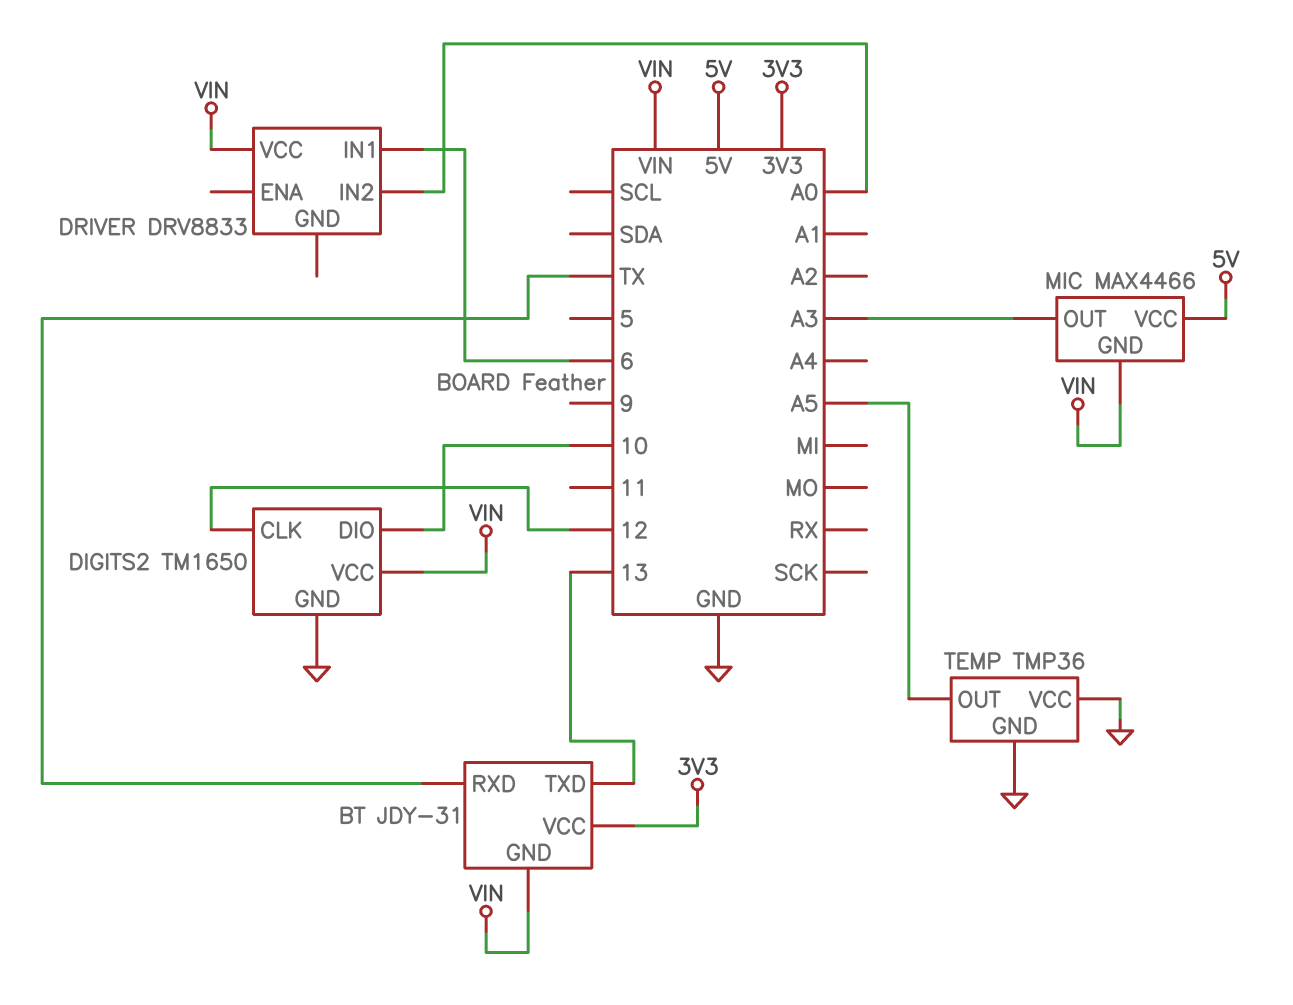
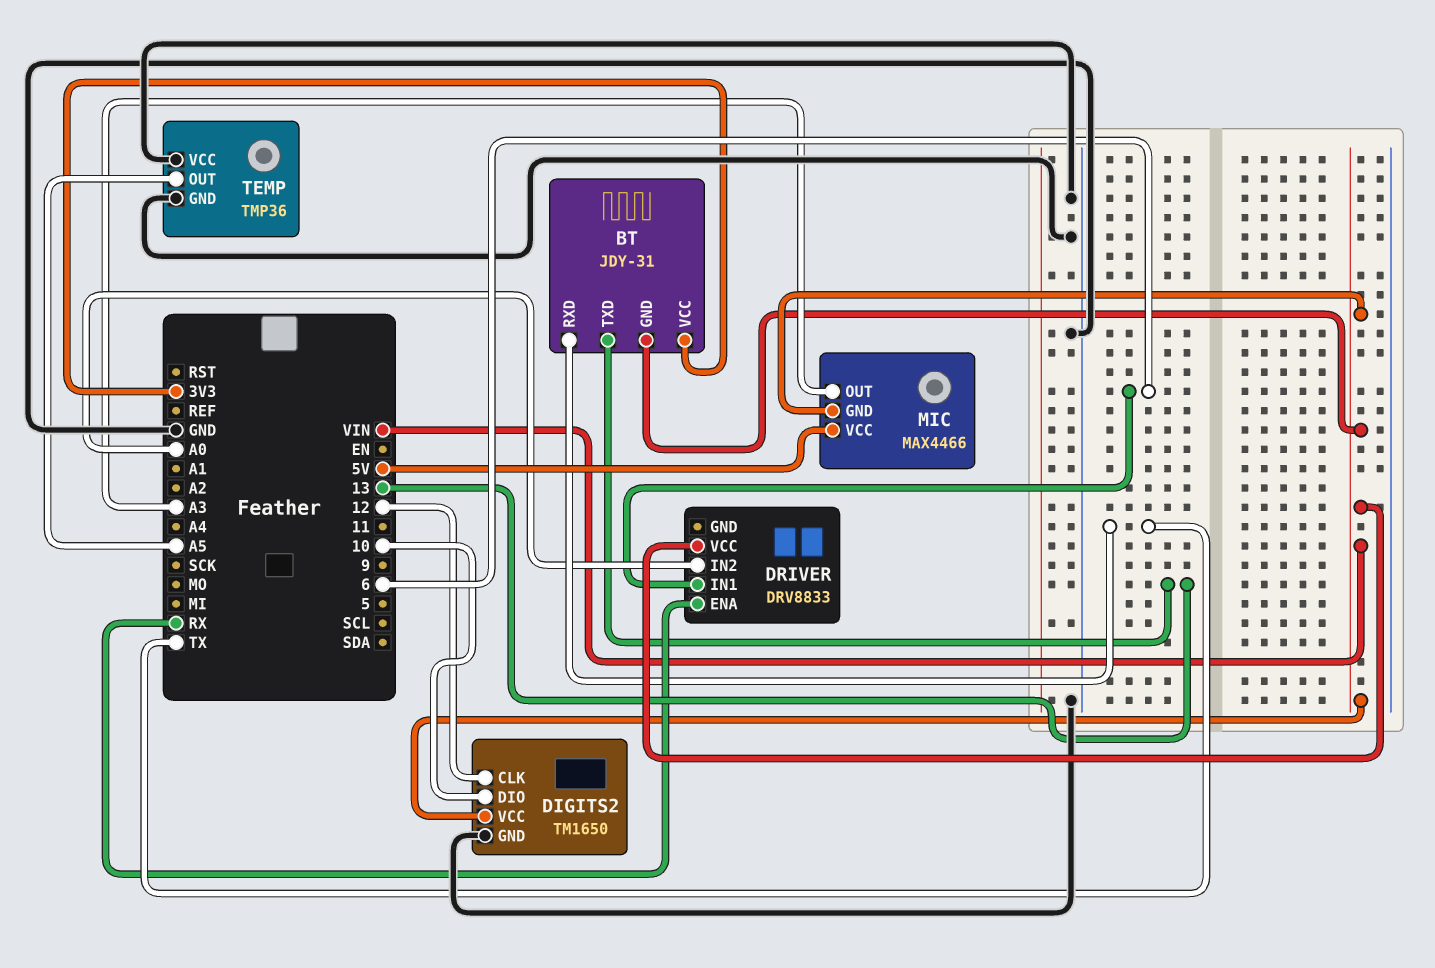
DRIVER pin ENA: none -> RX

